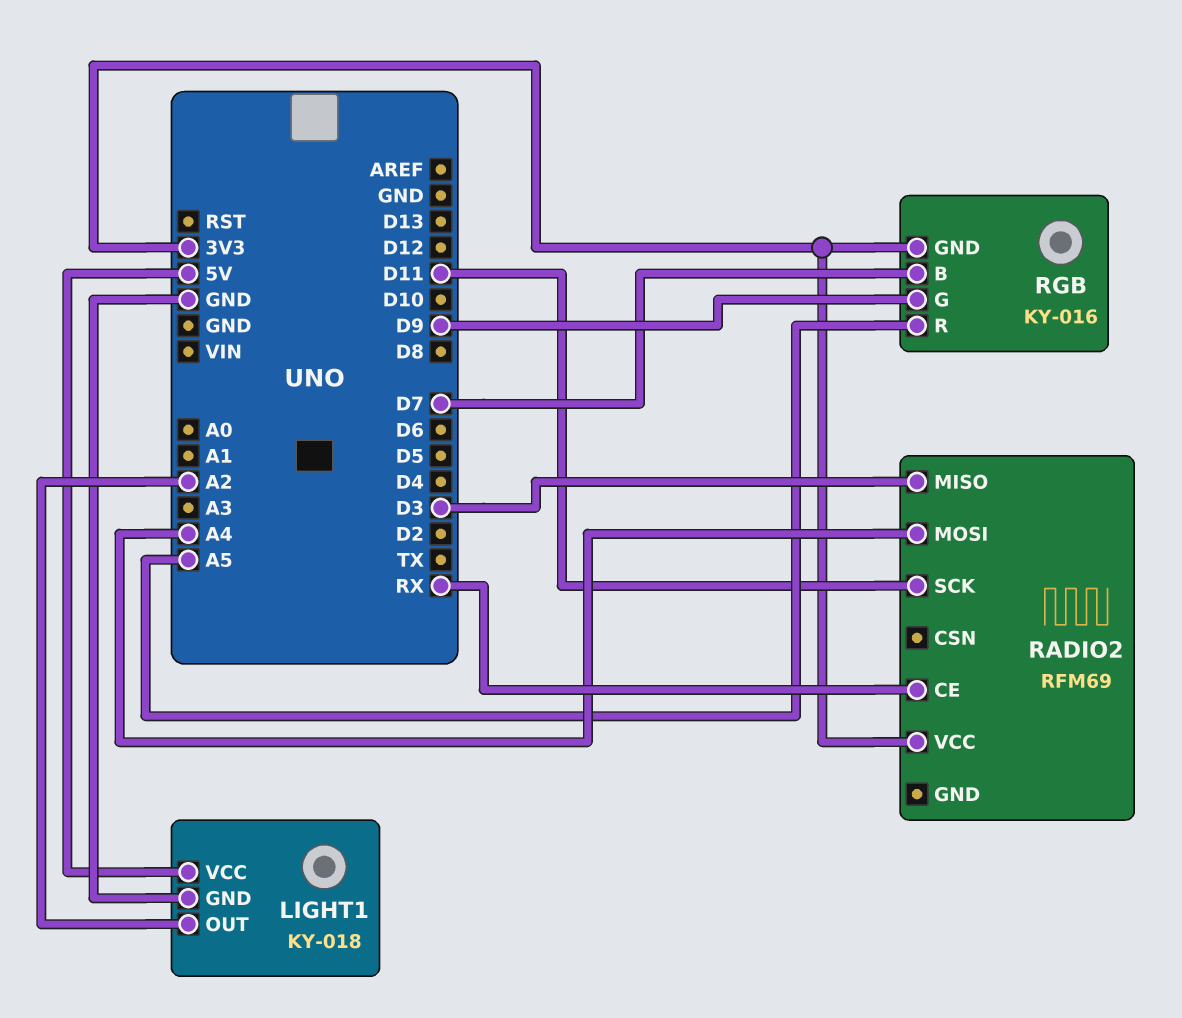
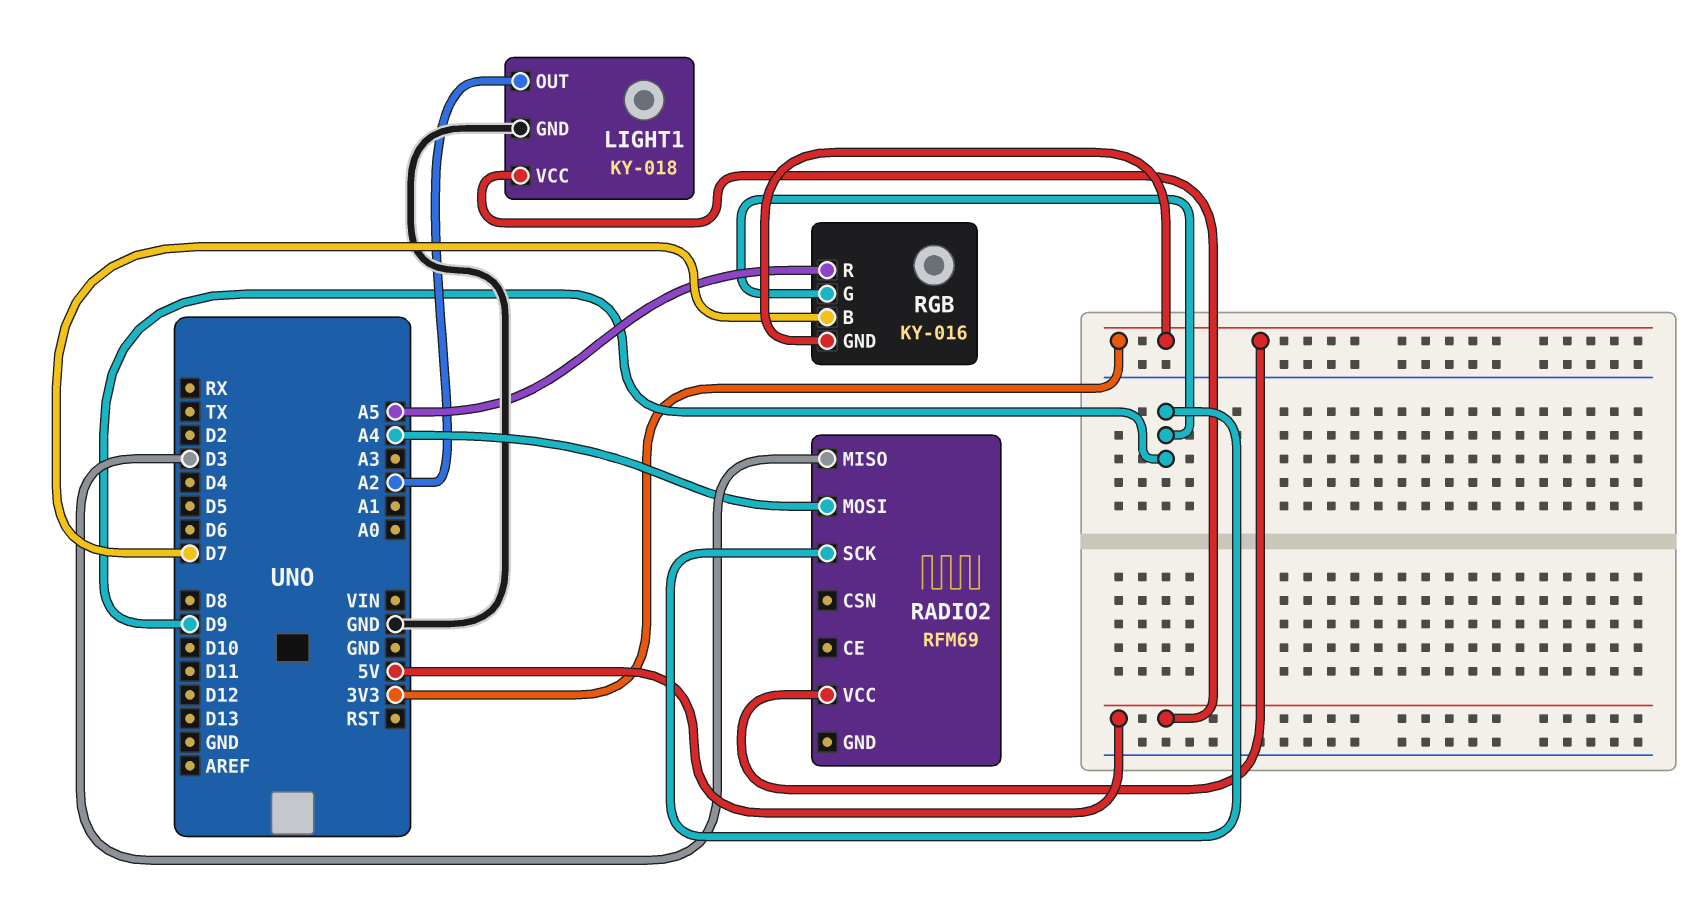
RADIO2 pin CE: RX -> none
RADIO2 pin SCK: D11 -> D9

